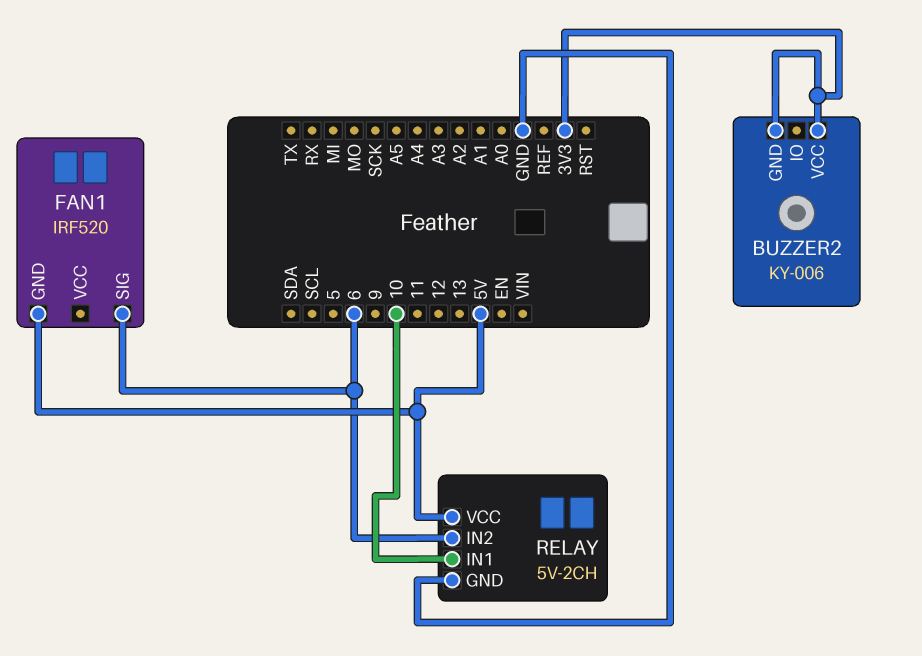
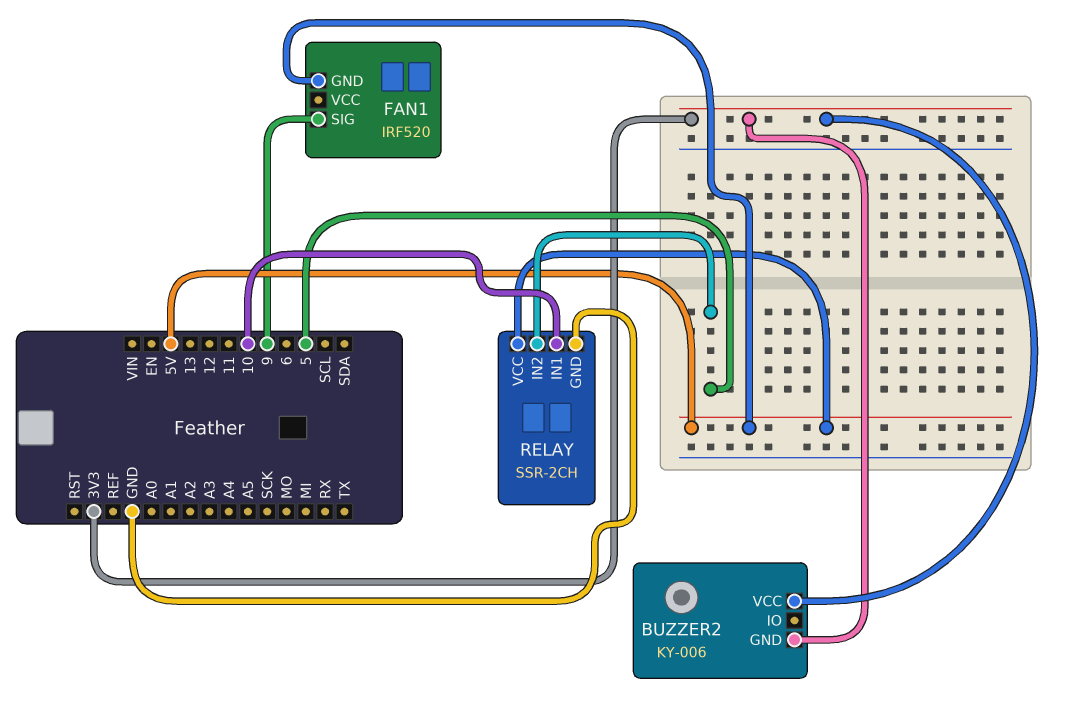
FAN1 pin SIG: 6 -> 9
RELAY: 5V-2CH -> SSR-2CH
RELAY pin IN2: 6 -> 5

